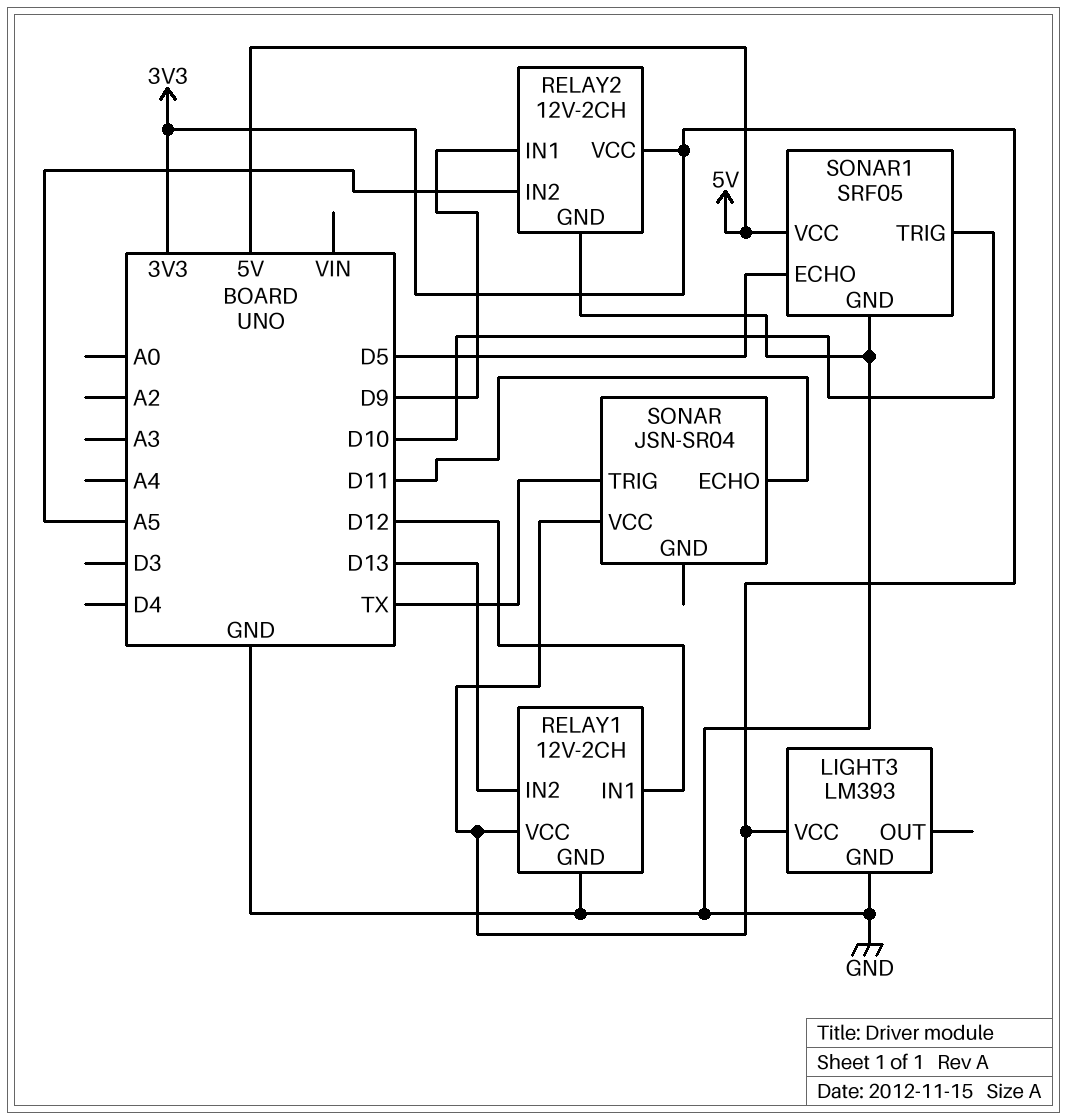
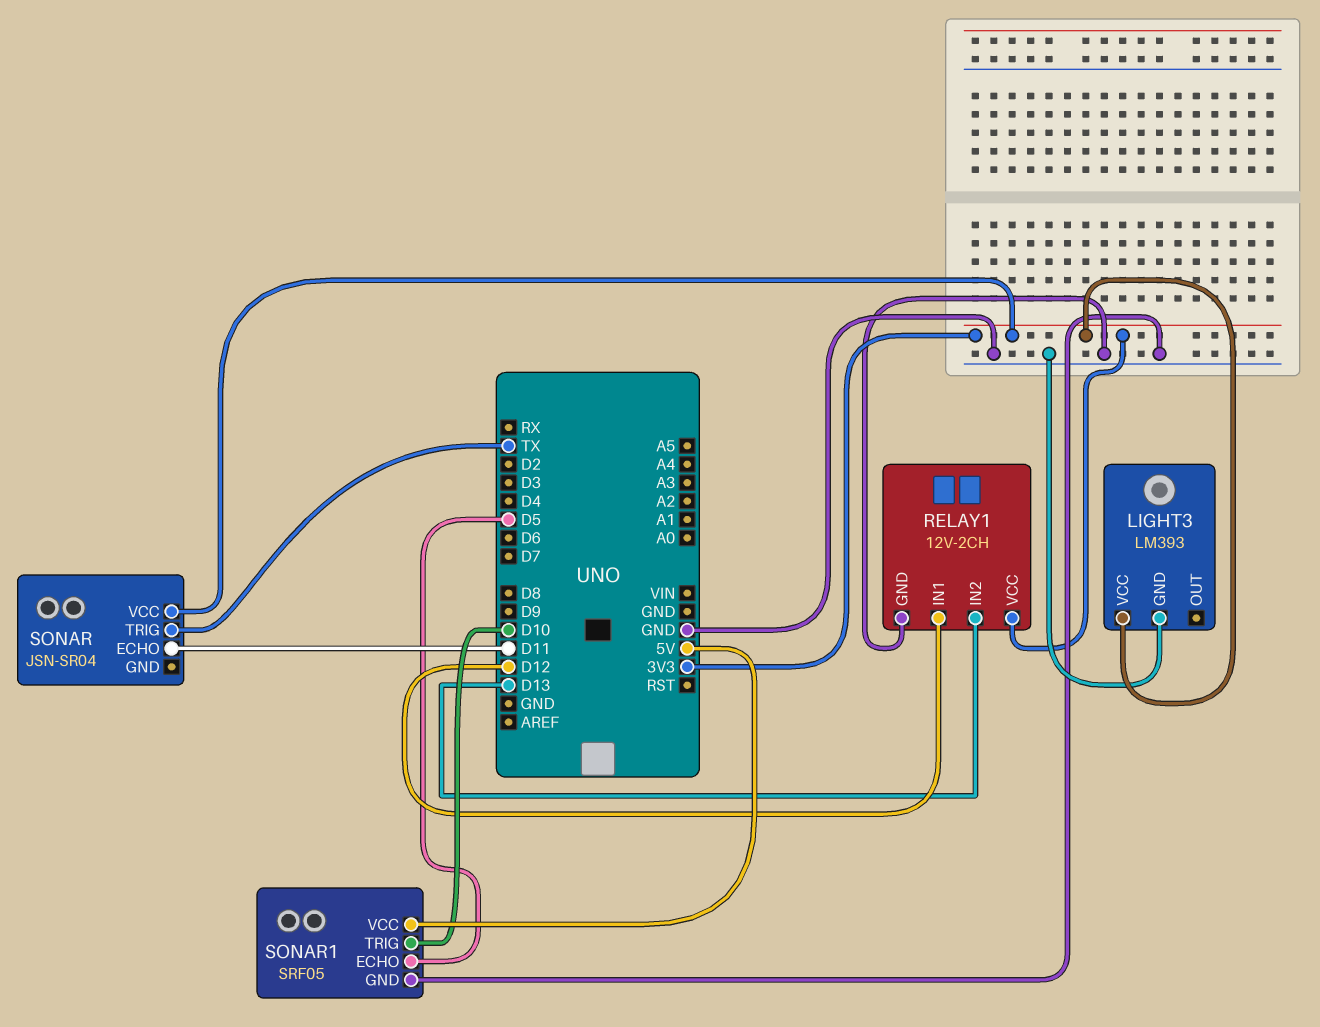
RELAY2: 12V-2CH -> none
RELAY2 pin GND: GND -> none
RELAY2 pin IN1: D9 -> none
RELAY2 pin IN2: A5 -> none
RELAY2 pin VCC: 3V3 -> none

